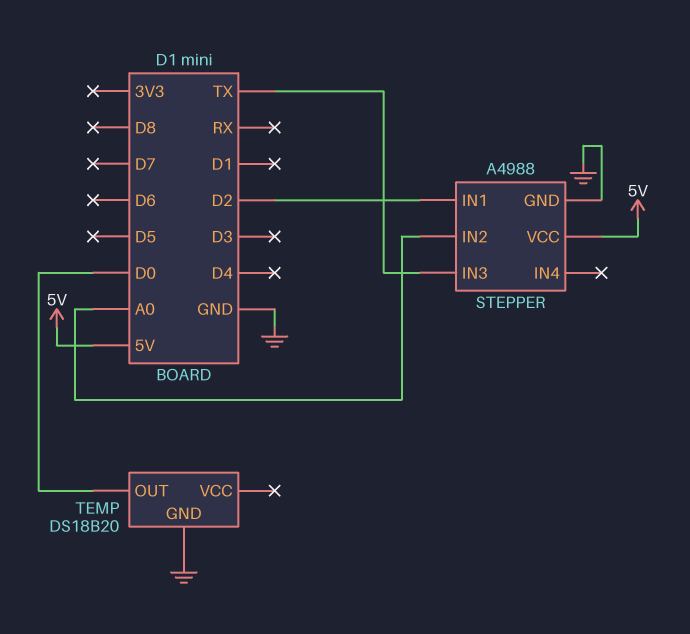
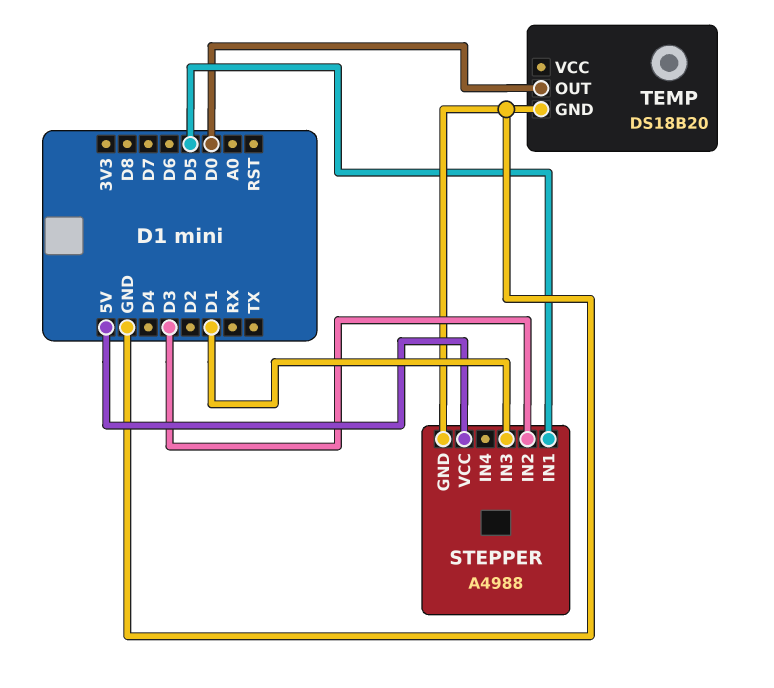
STEPPER pin IN1: D2 -> D5
STEPPER pin IN2: A0 -> D3
STEPPER pin IN3: TX -> D1

